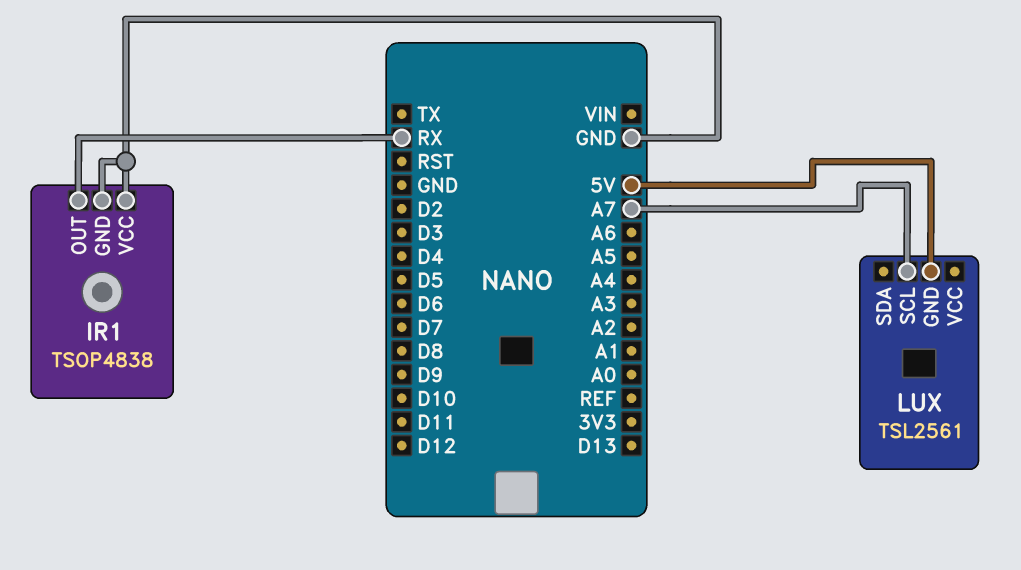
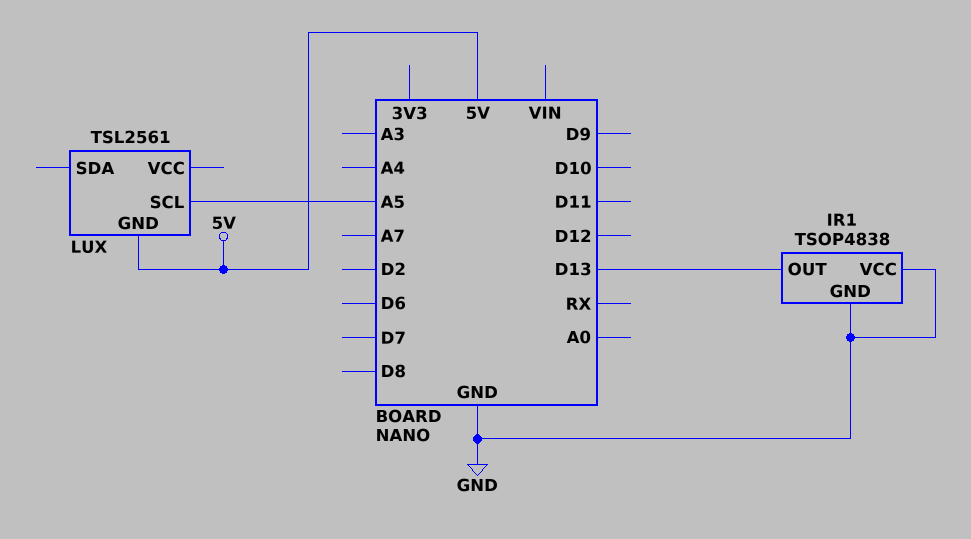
IR1 pin OUT: RX -> D13
LUX pin SCL: A7 -> A5

